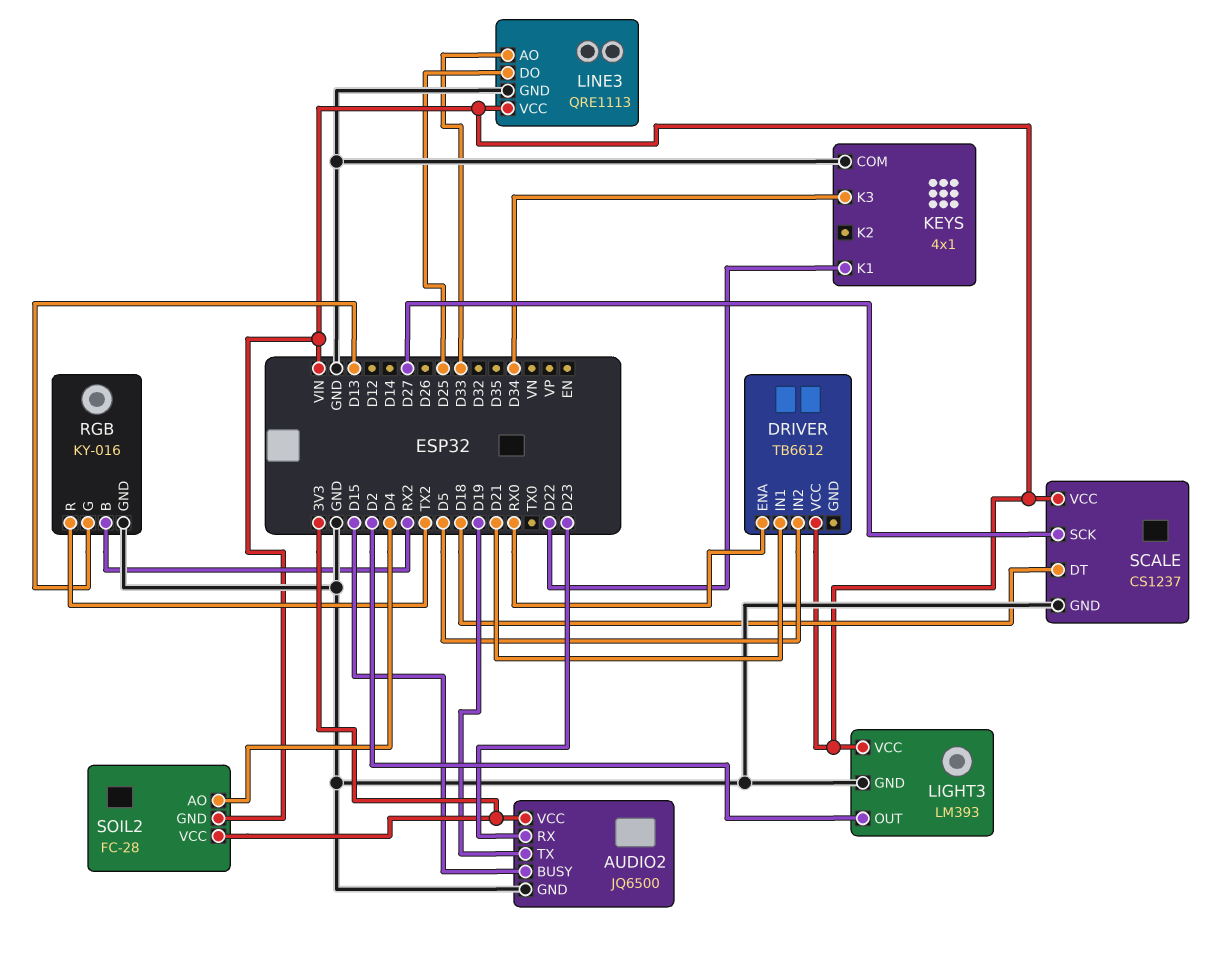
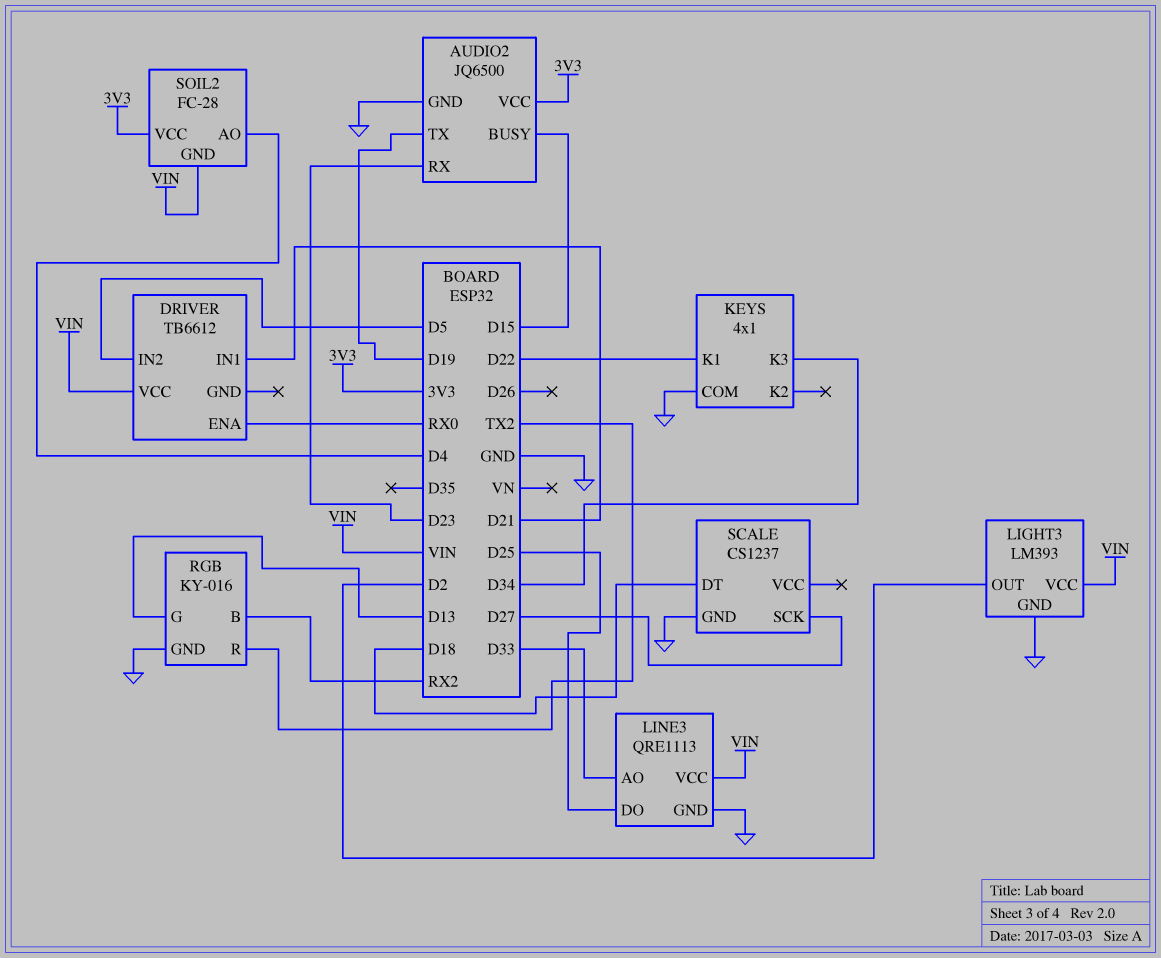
SCALE pin VCC: VIN -> none

